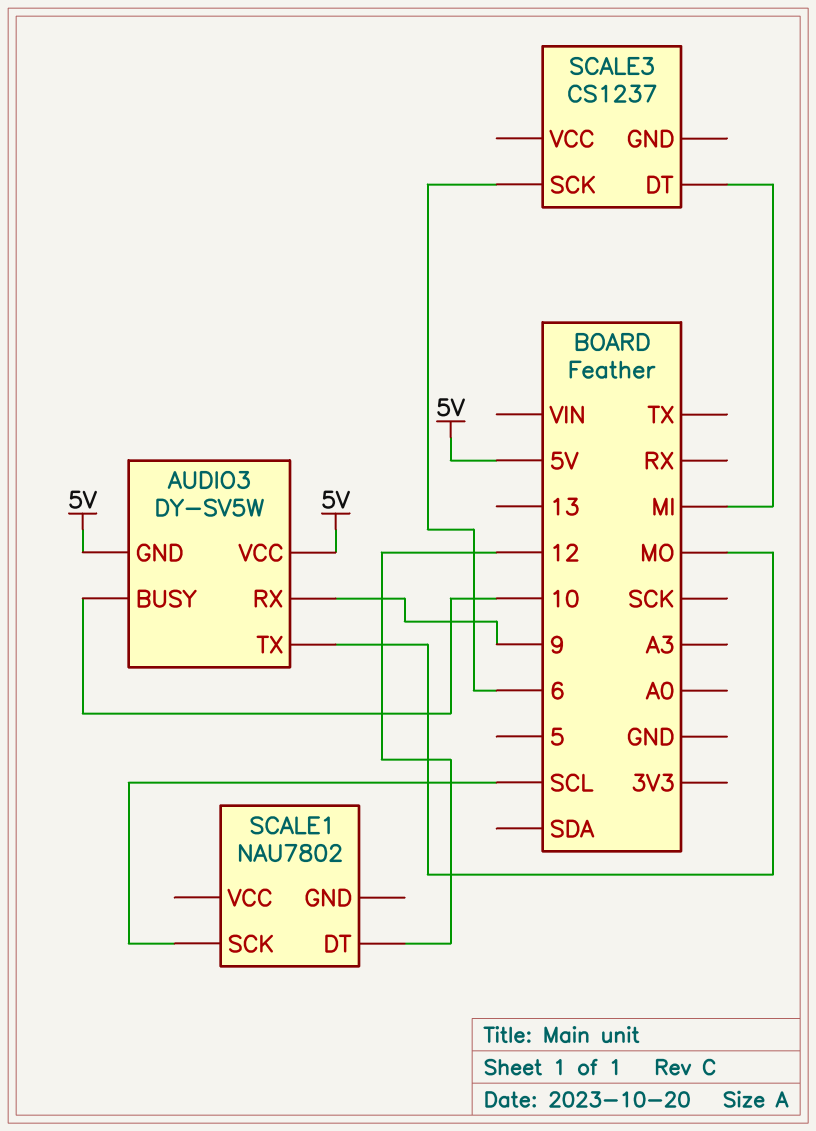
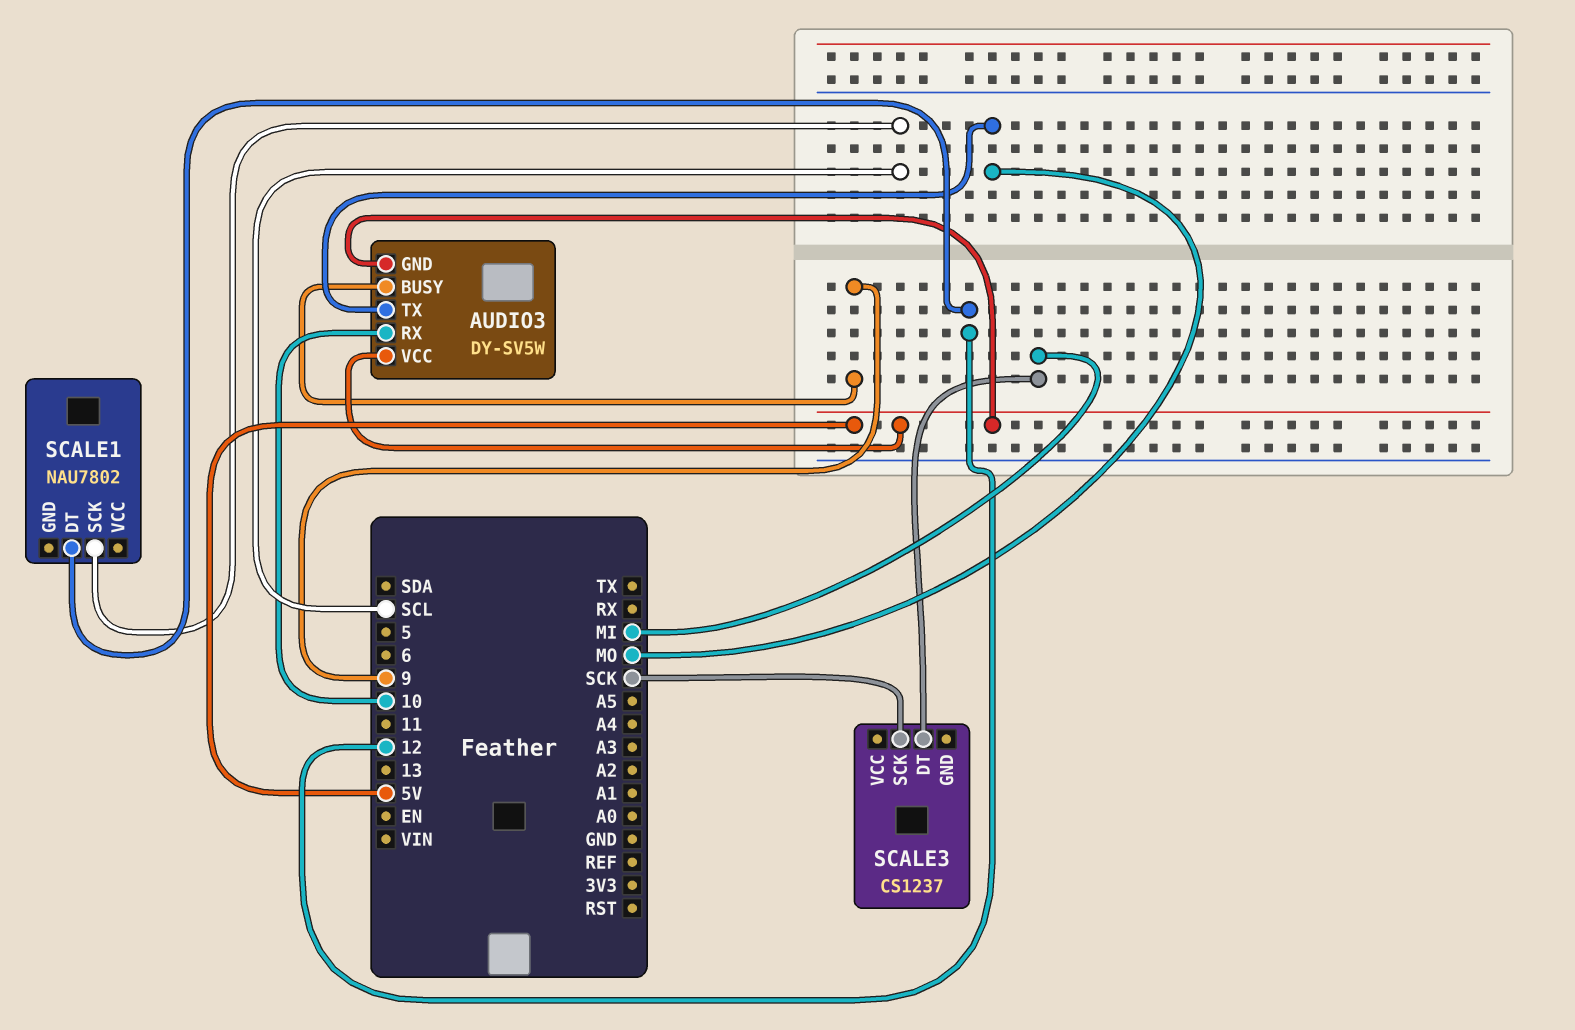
AUDIO3 pin BUSY: 10 -> 9
AUDIO3 pin RX: 9 -> 10
SCALE3 pin SCK: 6 -> SCK

